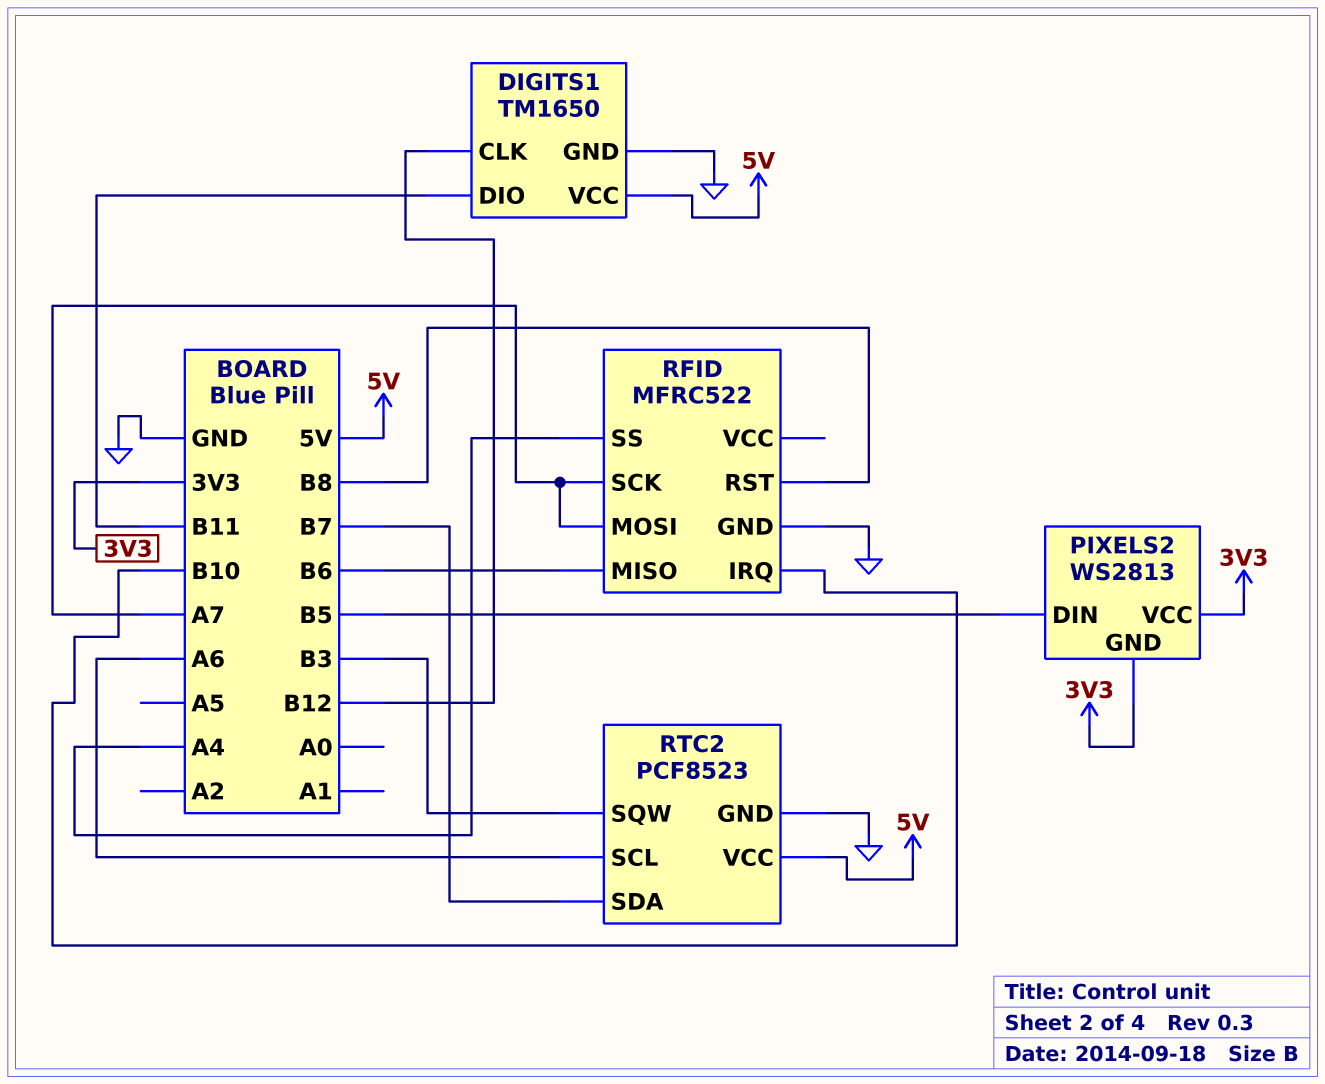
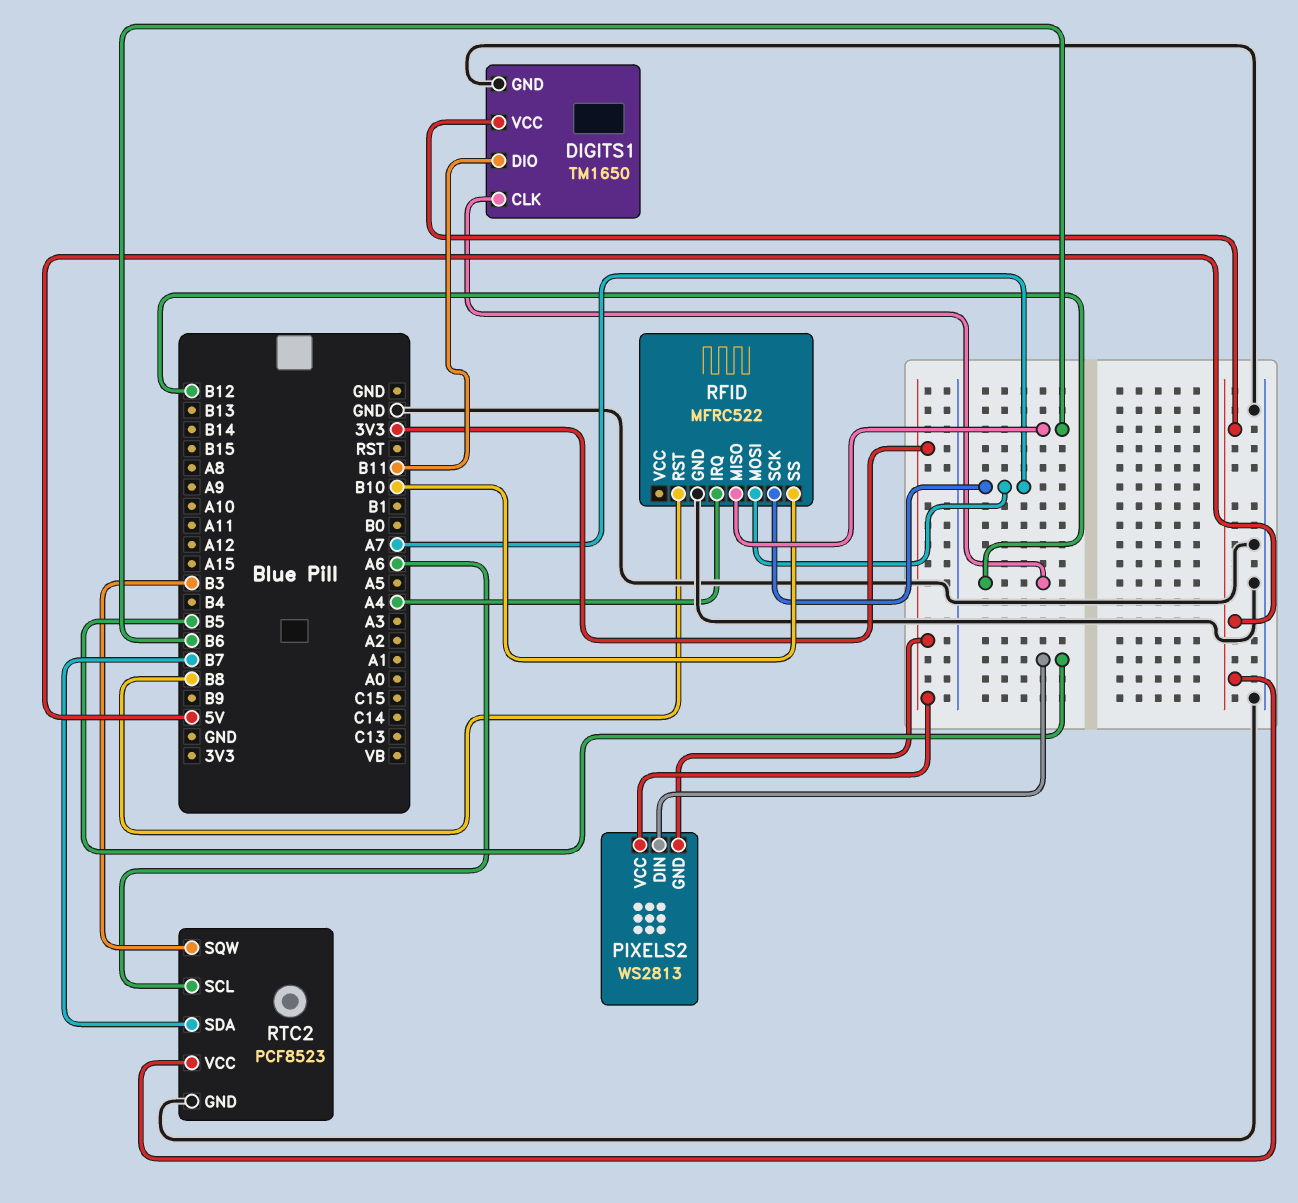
RFID pin IRQ: B10 -> A4
RFID pin SS: A4 -> B10

